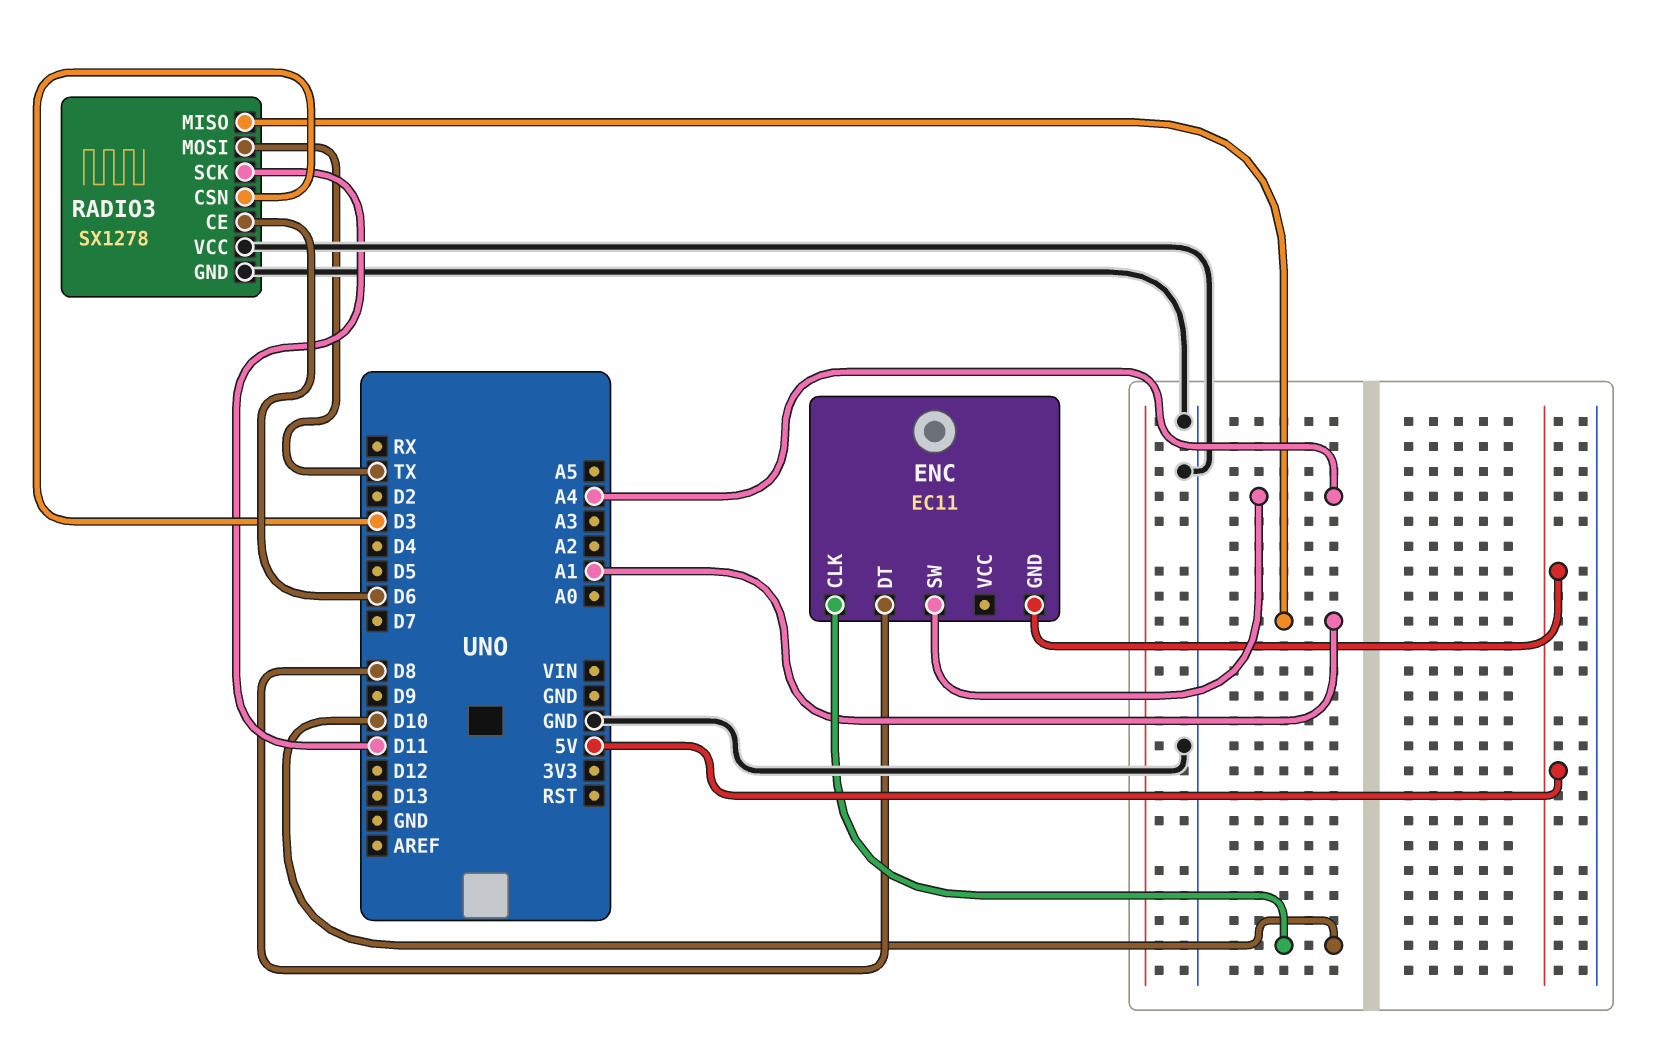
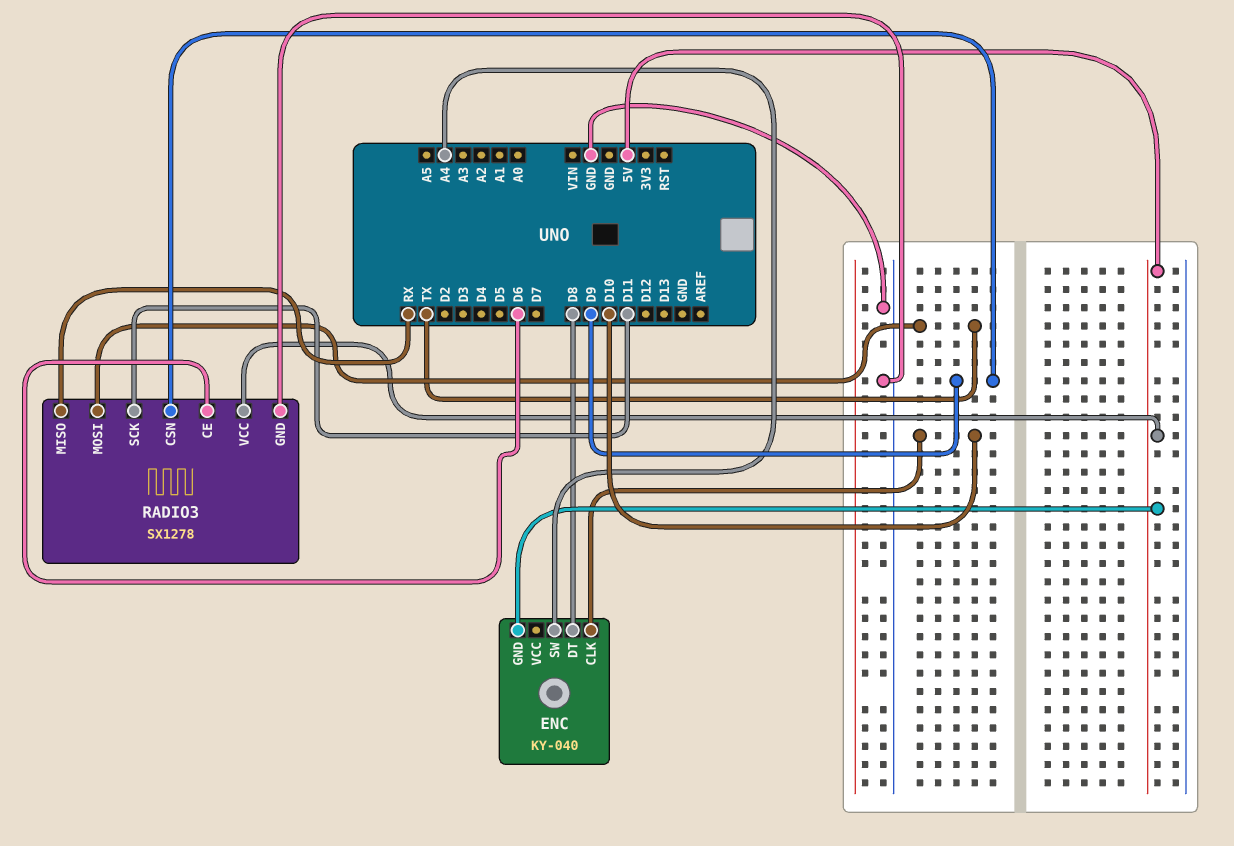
ENC: EC11 -> KY-040
RADIO3 pin CSN: D3 -> D9
RADIO3 pin MISO: A1 -> RX
RADIO3 pin VCC: GND -> 5V

